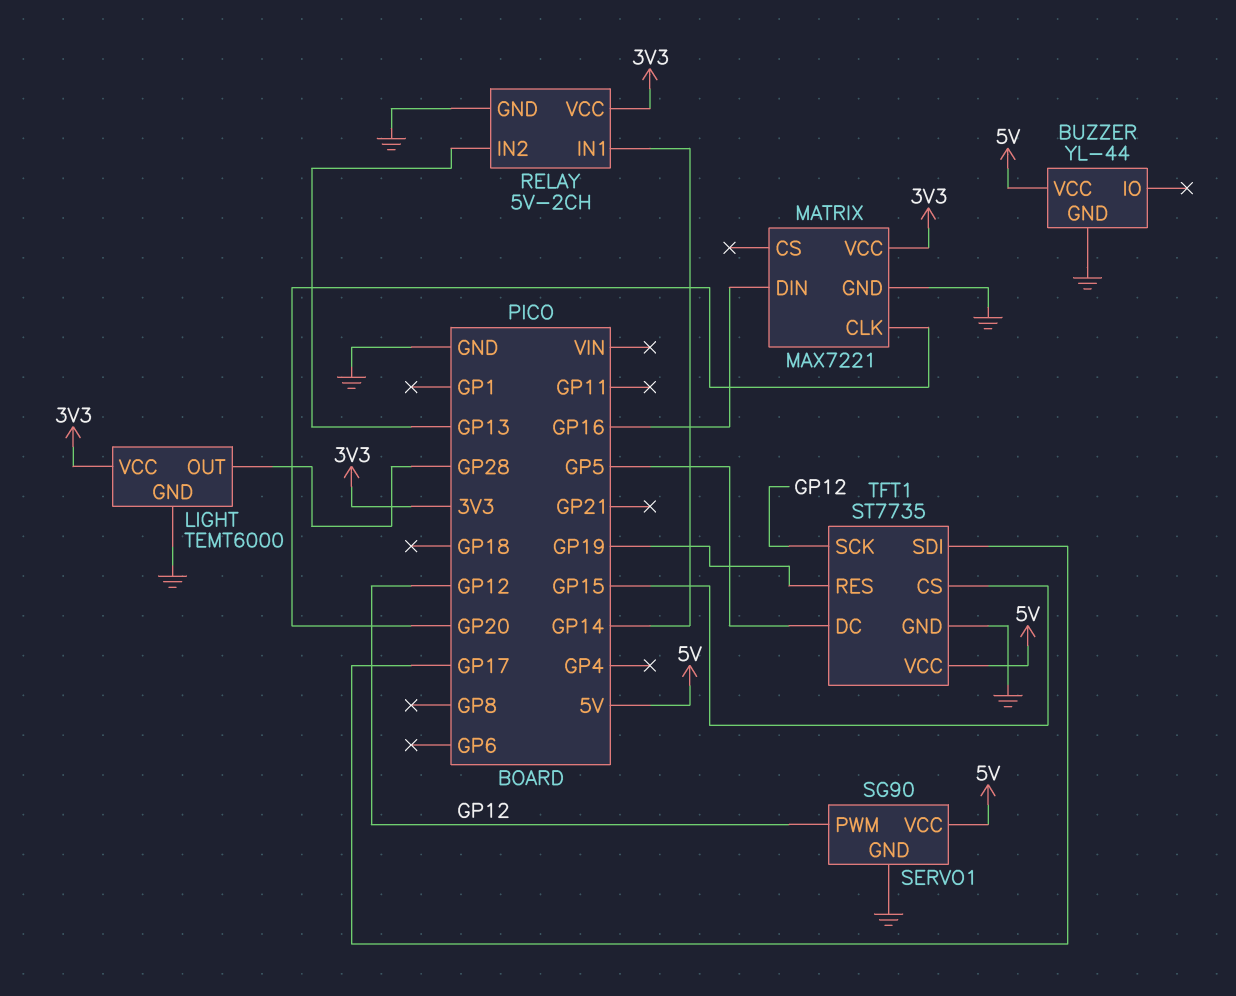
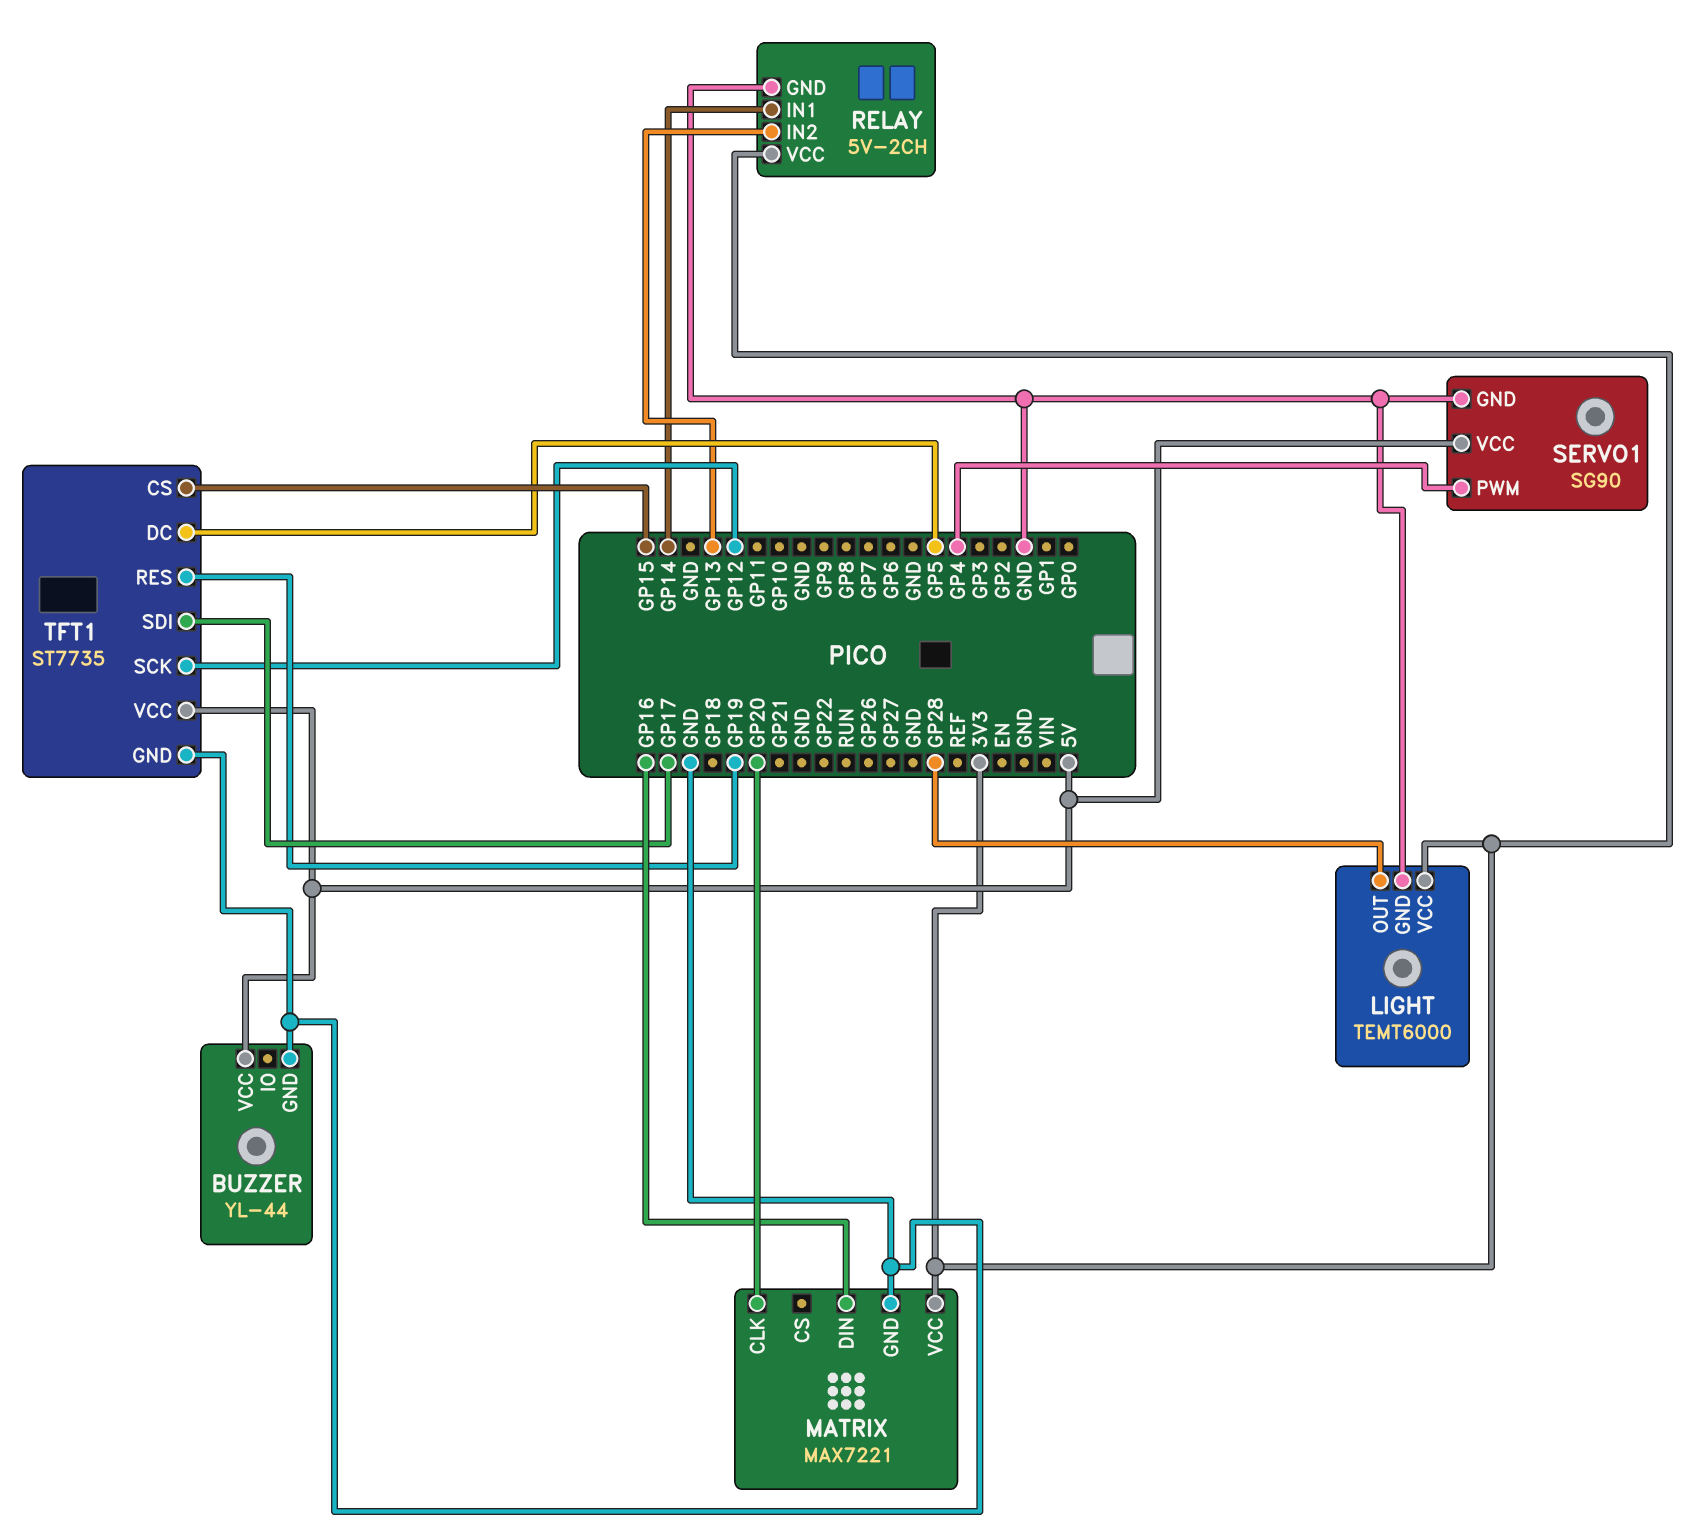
SERVO1 pin PWM: GP12 -> GP4

